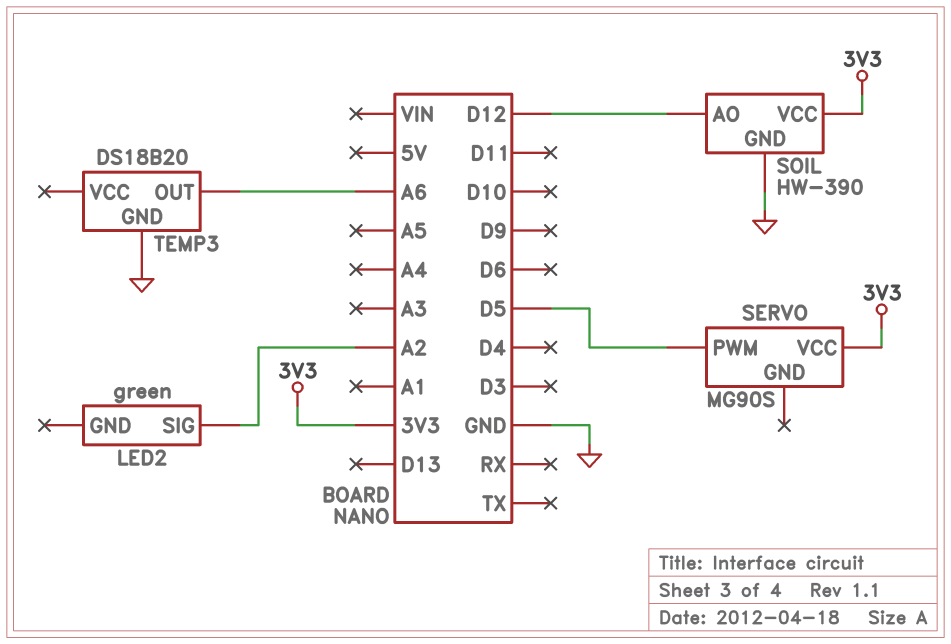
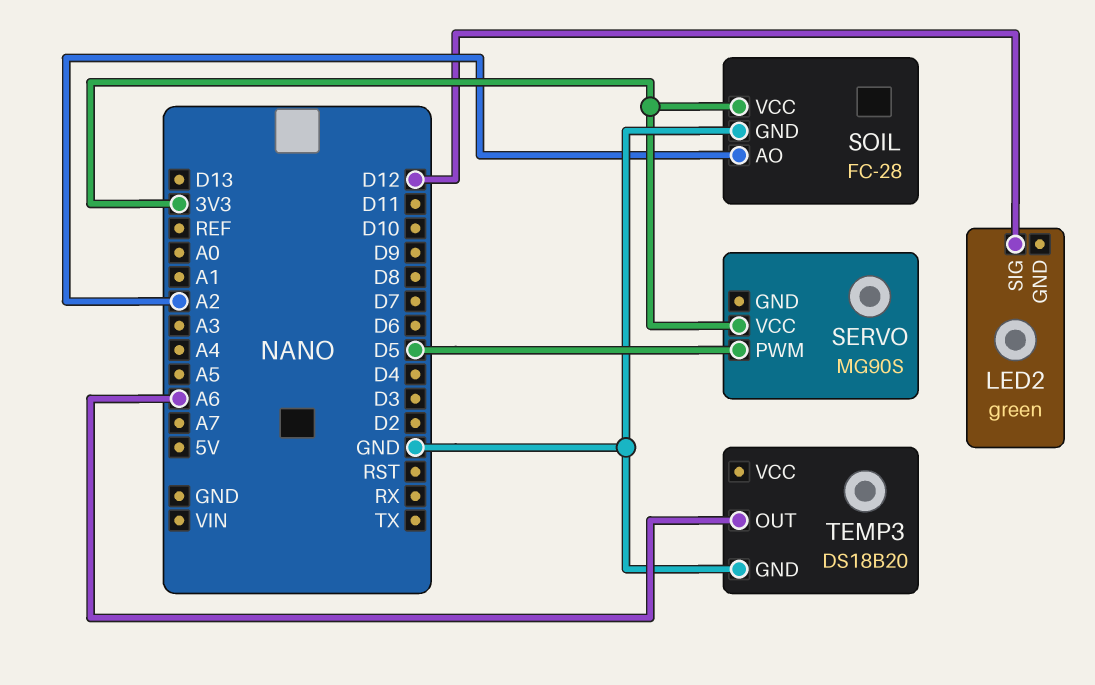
LED2 pin SIG: A2 -> D12
SOIL: HW-390 -> FC-28
SOIL pin AO: D12 -> A2

